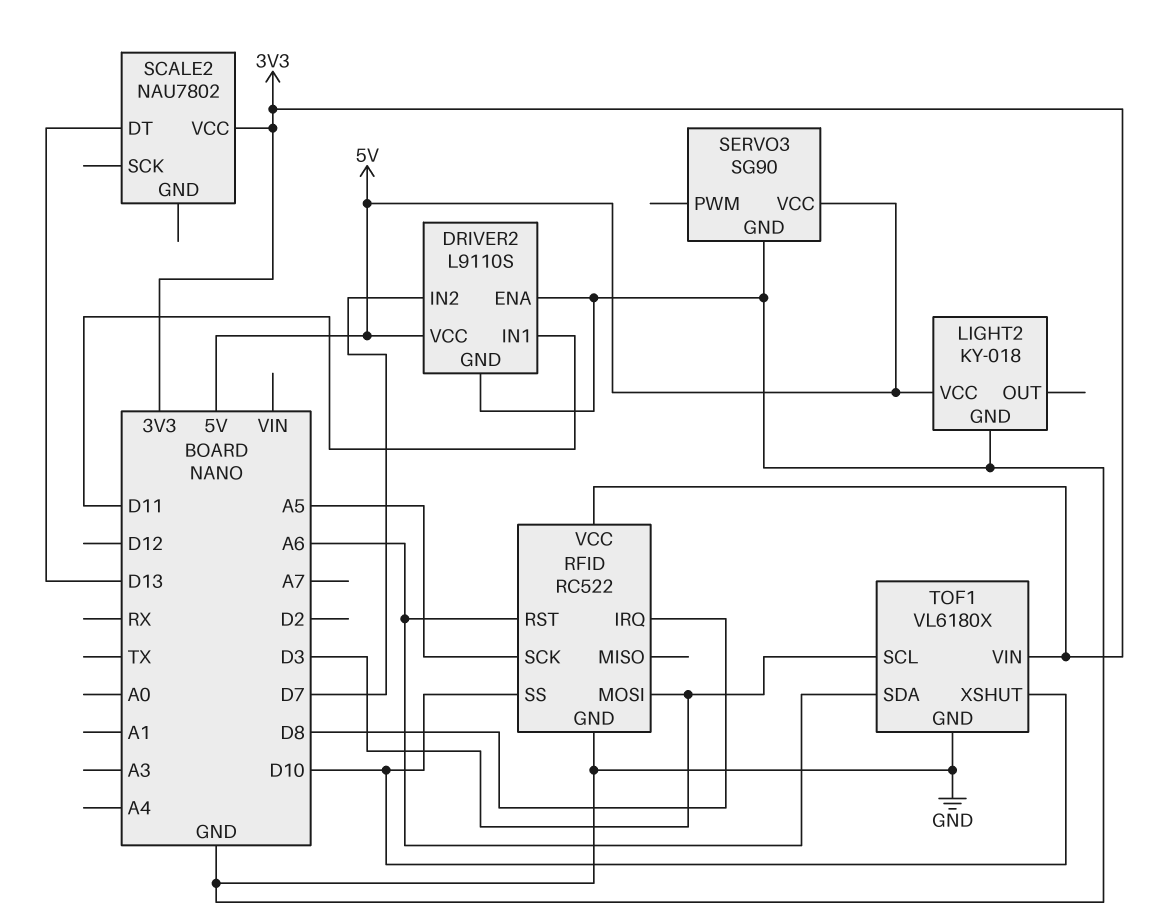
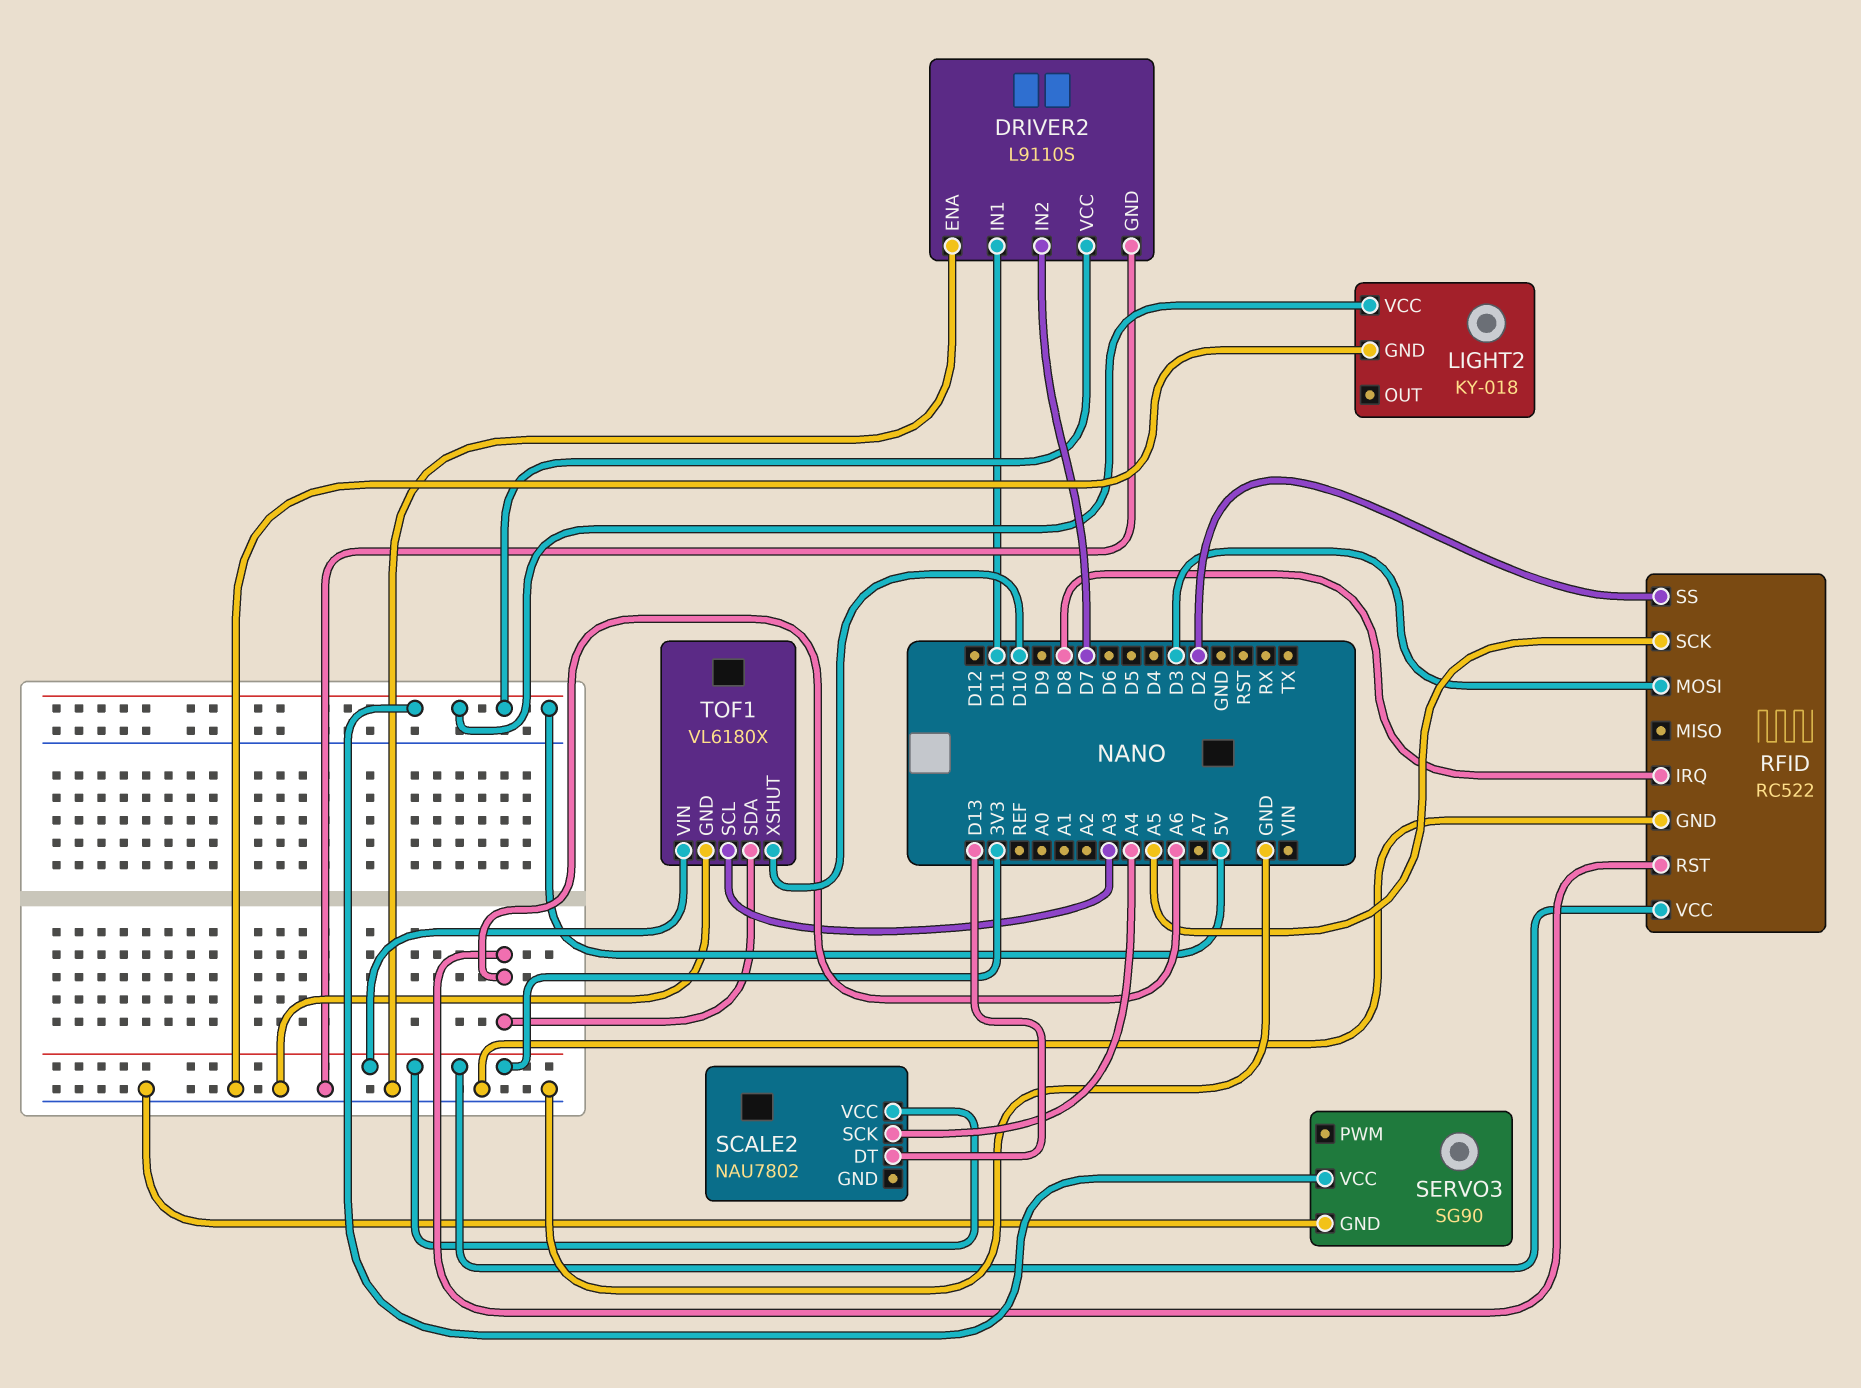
RFID pin SS: D10 -> D2
SCALE2 pin SCK: none -> A4
TOF1 pin SCL: D3 -> A3

